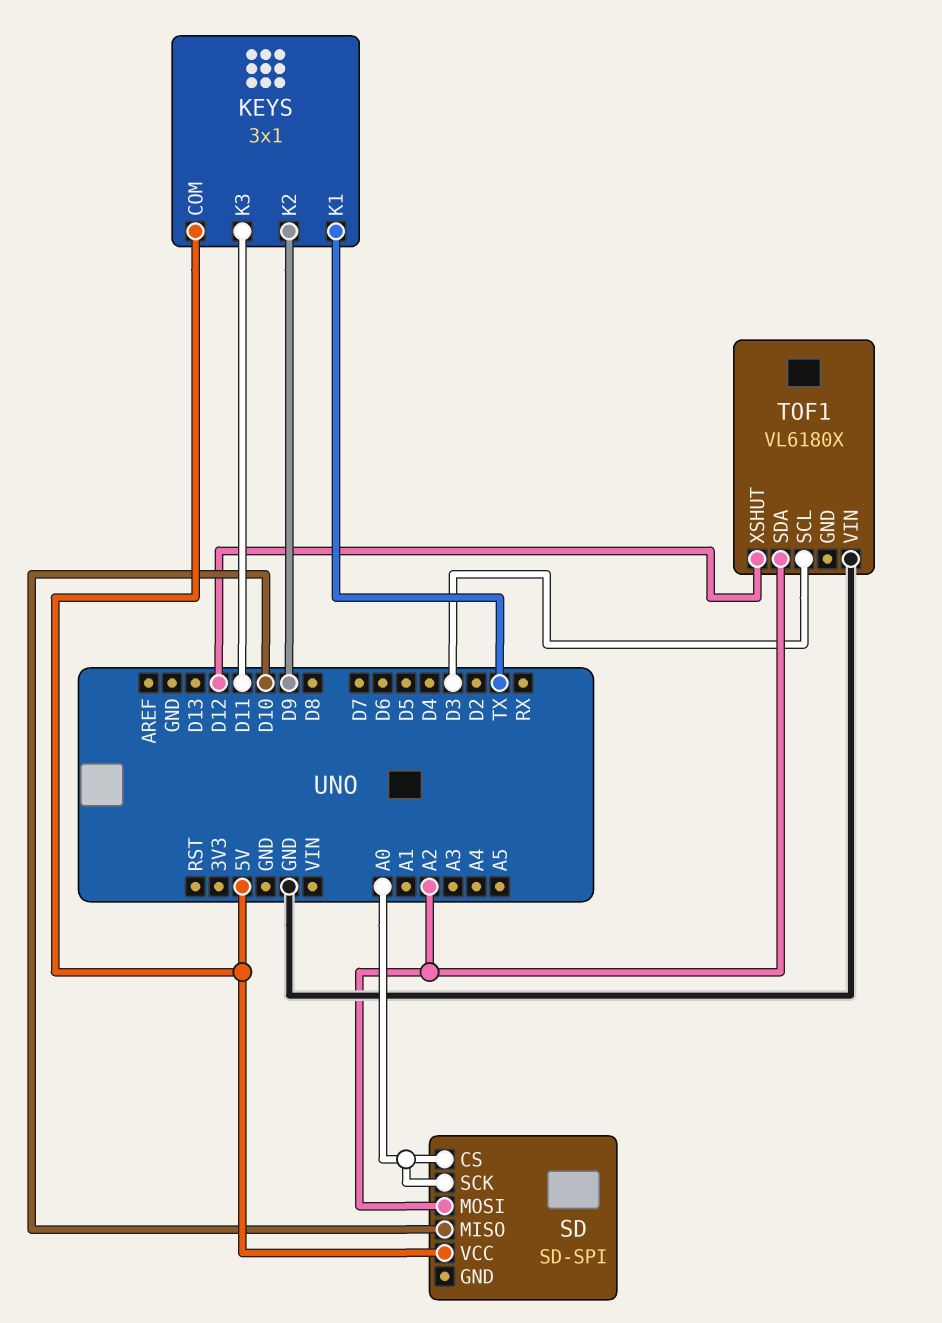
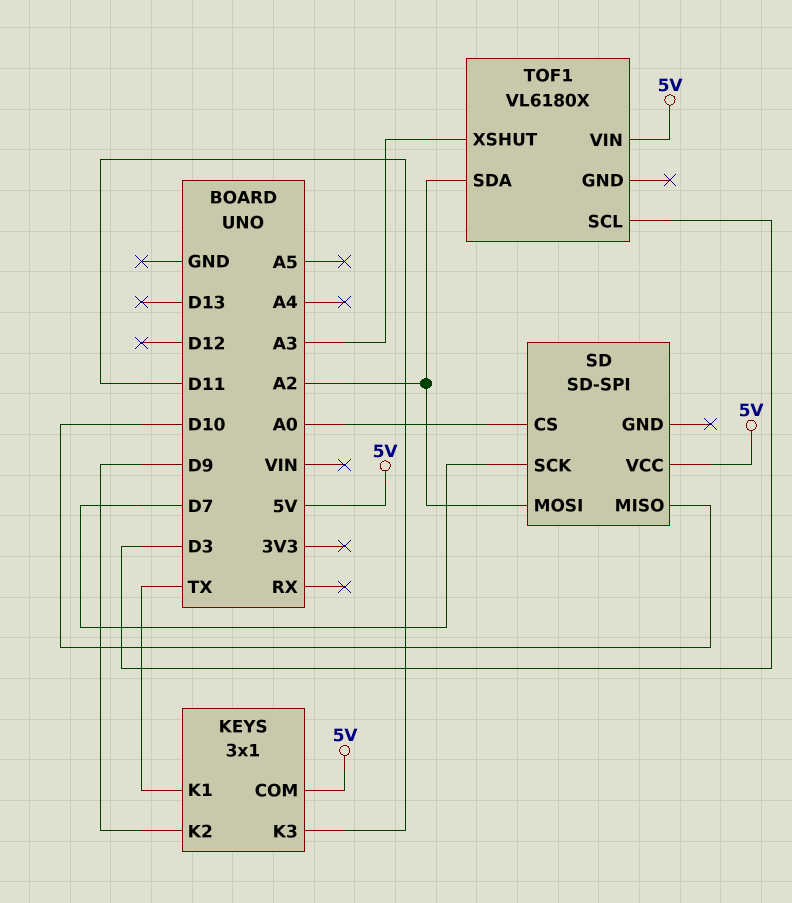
SD pin SCK: A0 -> D7
TOF1 pin VIN: GND -> 5V
TOF1 pin XSHUT: D12 -> A3

